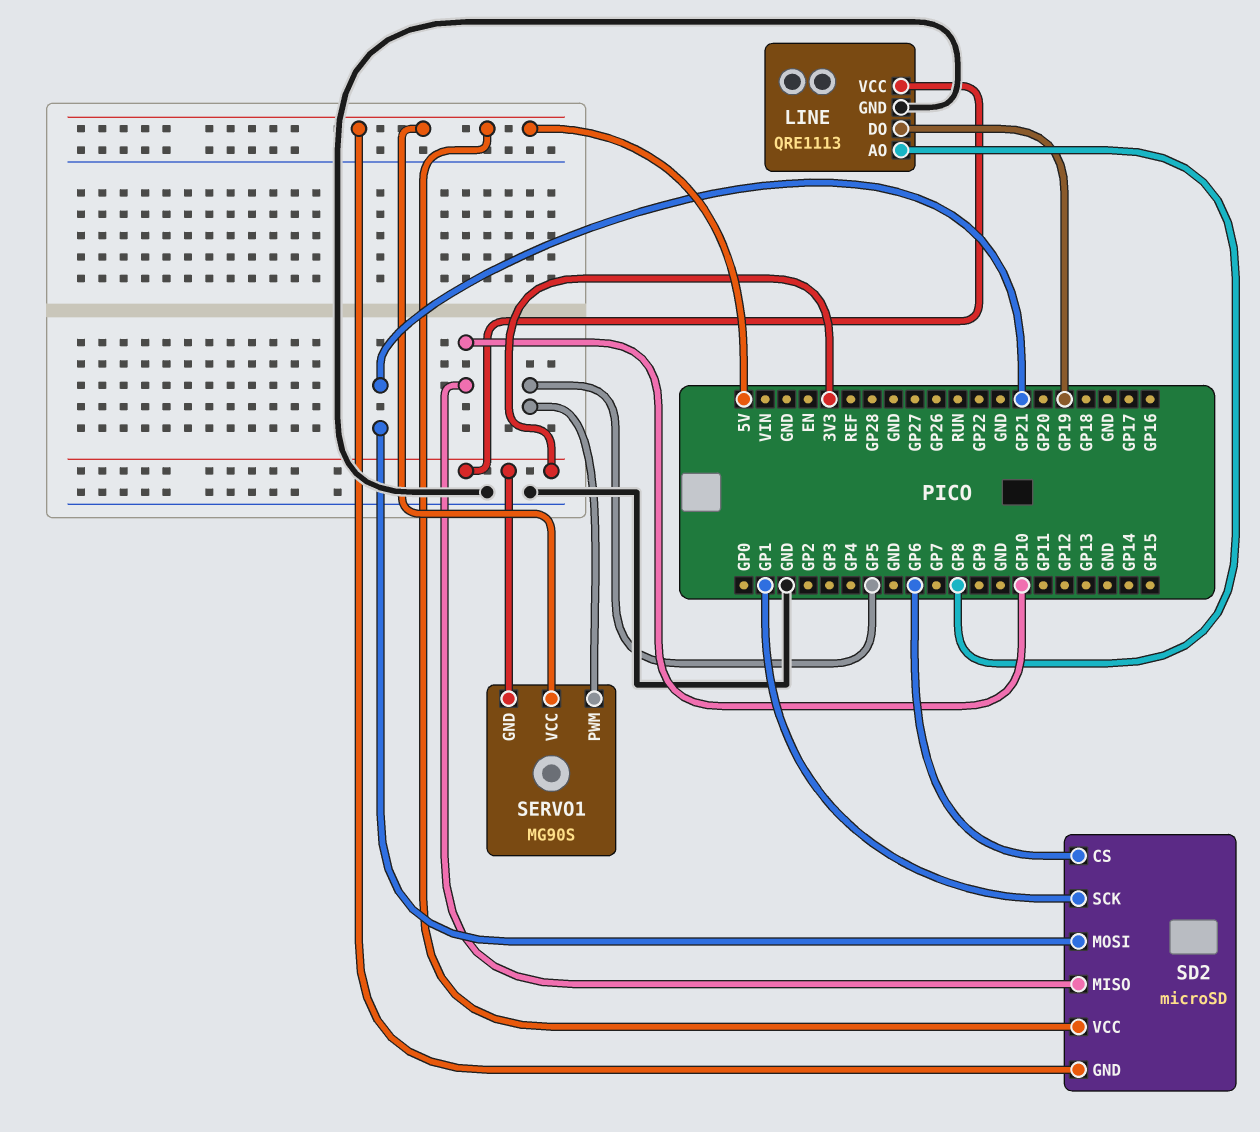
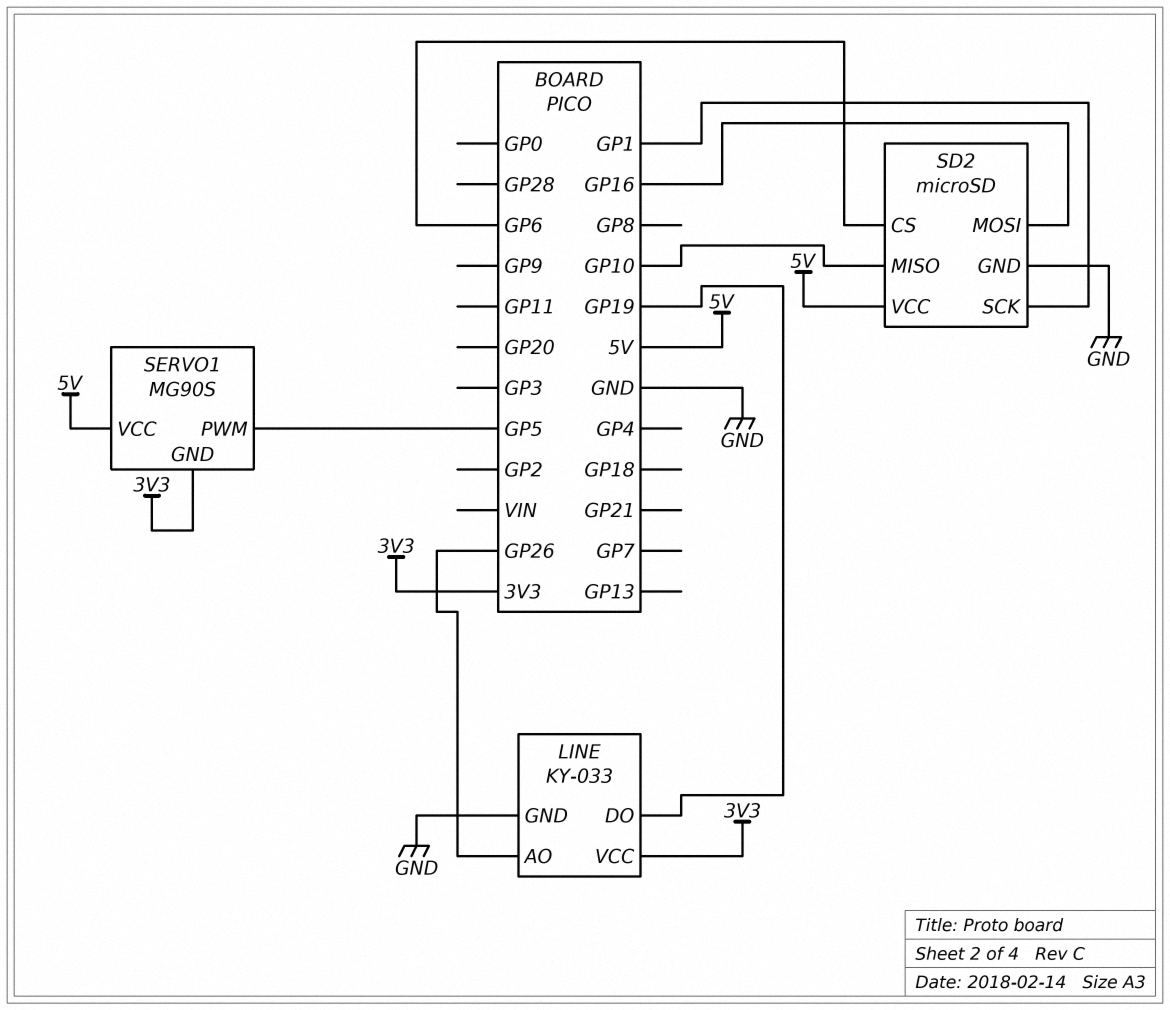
LINE: QRE1113 -> KY-033
LINE pin AO: GP8 -> GP26
SD2 pin GND: 5V -> GND
SD2 pin MOSI: GP21 -> GP16

